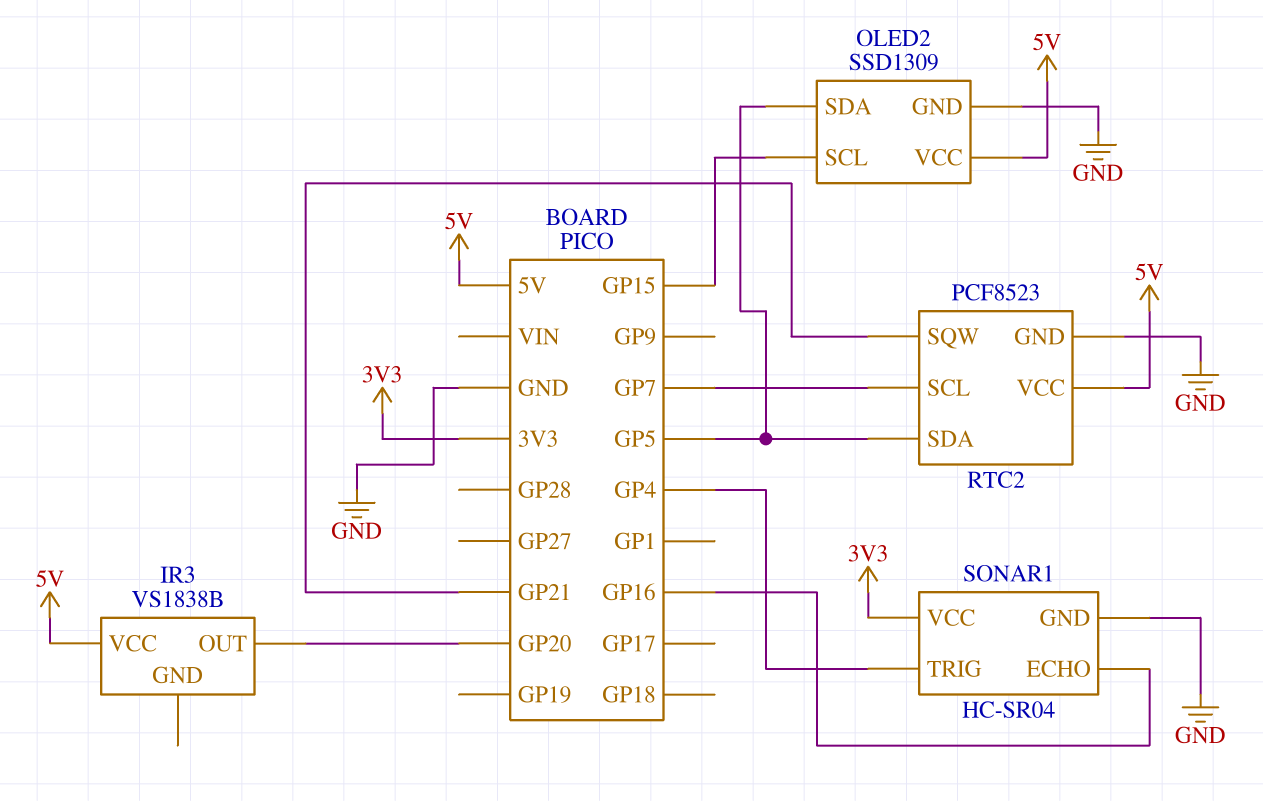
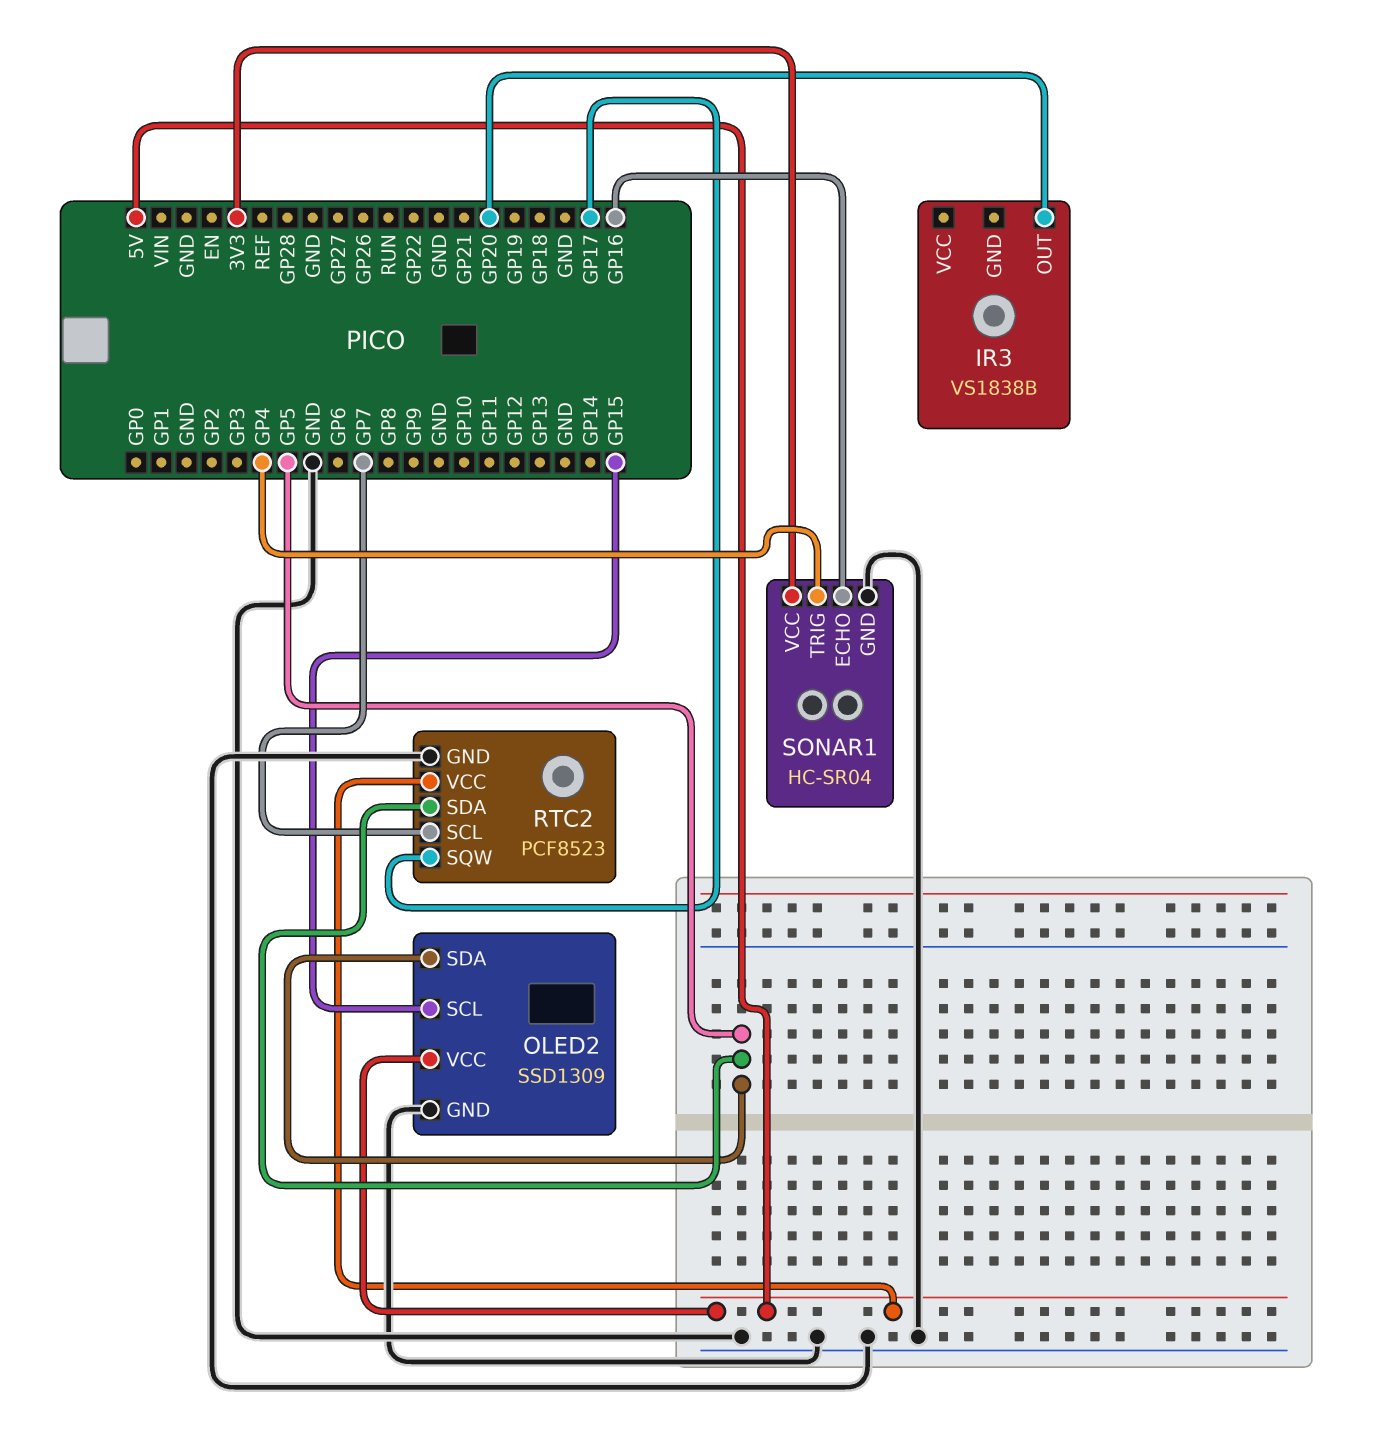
IR3 pin VCC: 5V -> none
RTC2 pin SQW: GP21 -> GP17

